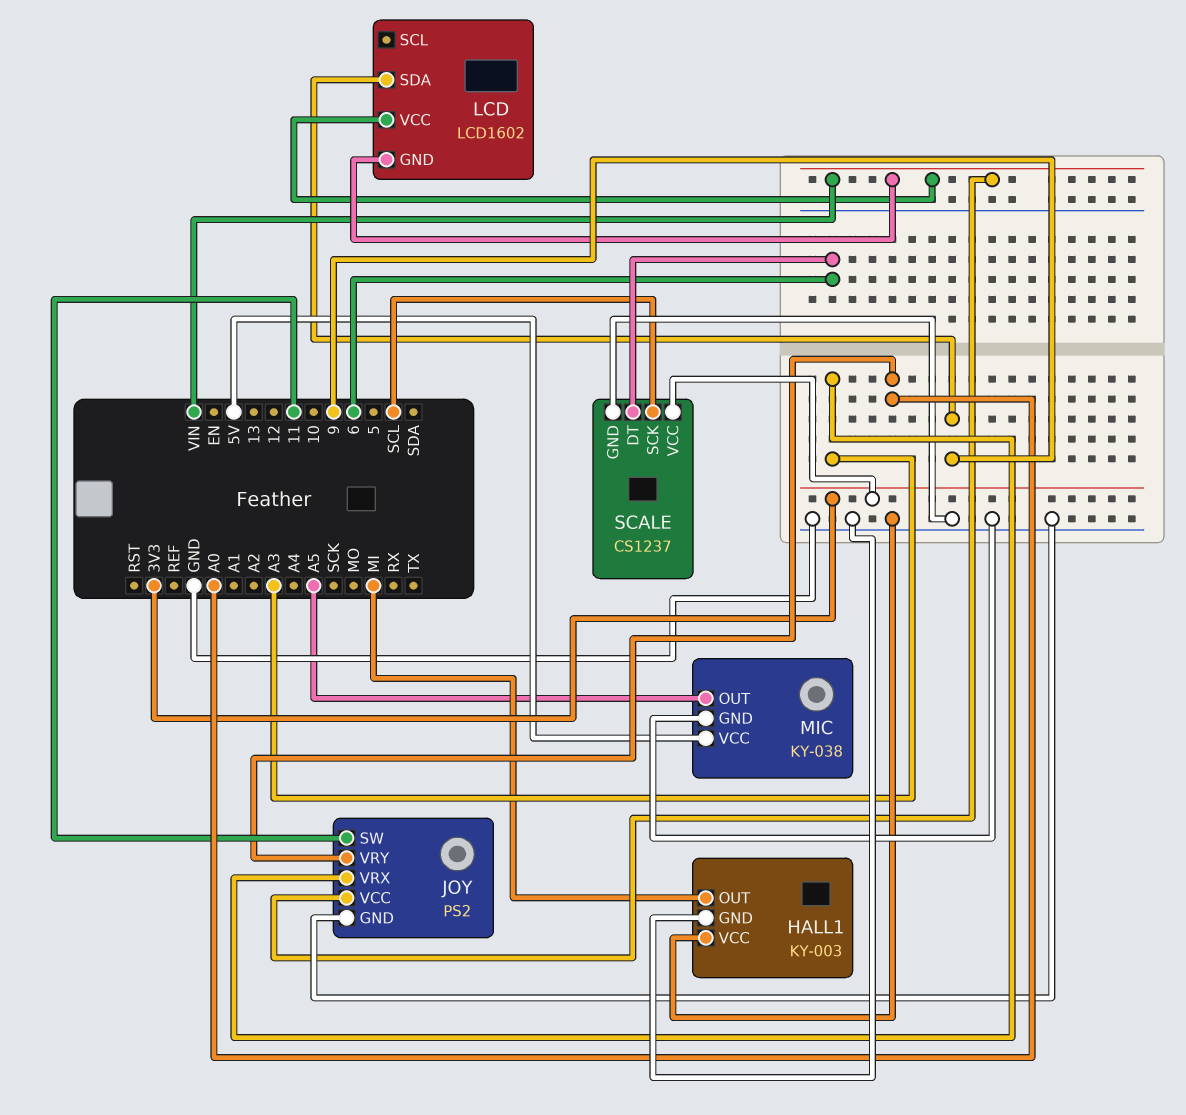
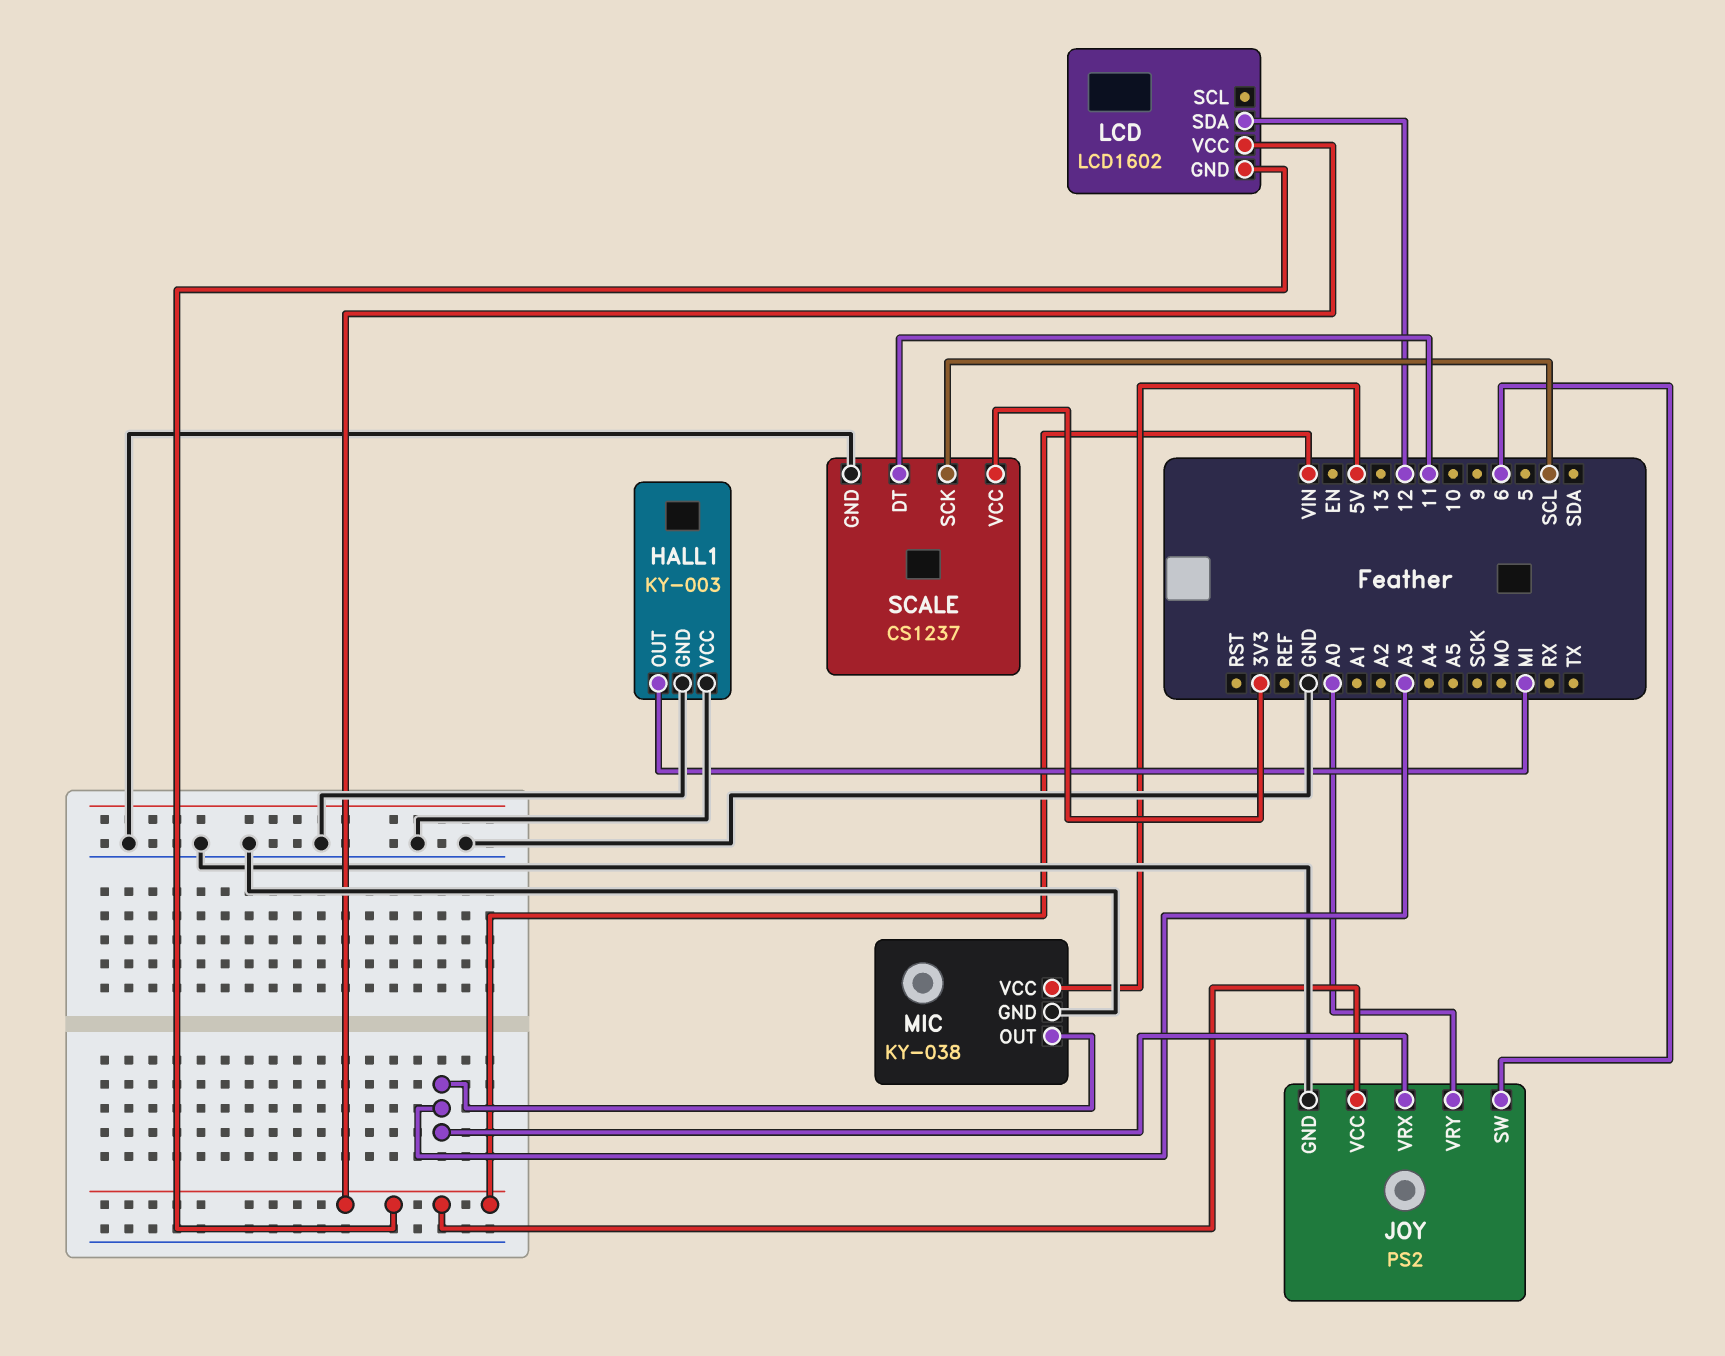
JOY pin SW: 11 -> 6
LCD pin SDA: 9 -> 12
MIC pin OUT: A5 -> A3
SCALE pin DT: 6 -> 11

